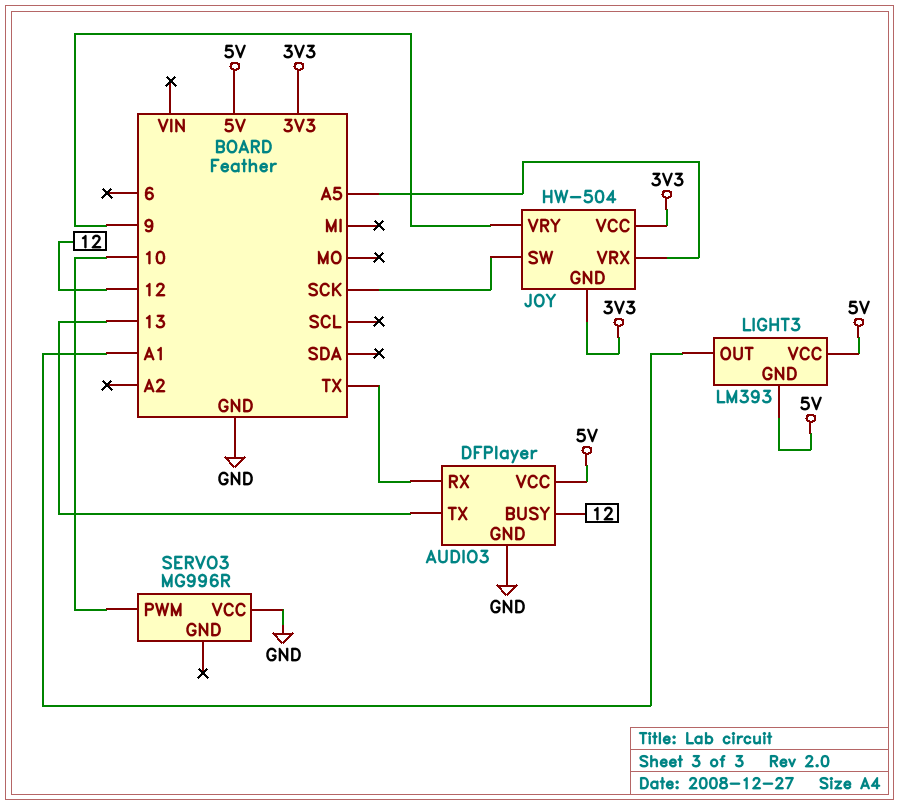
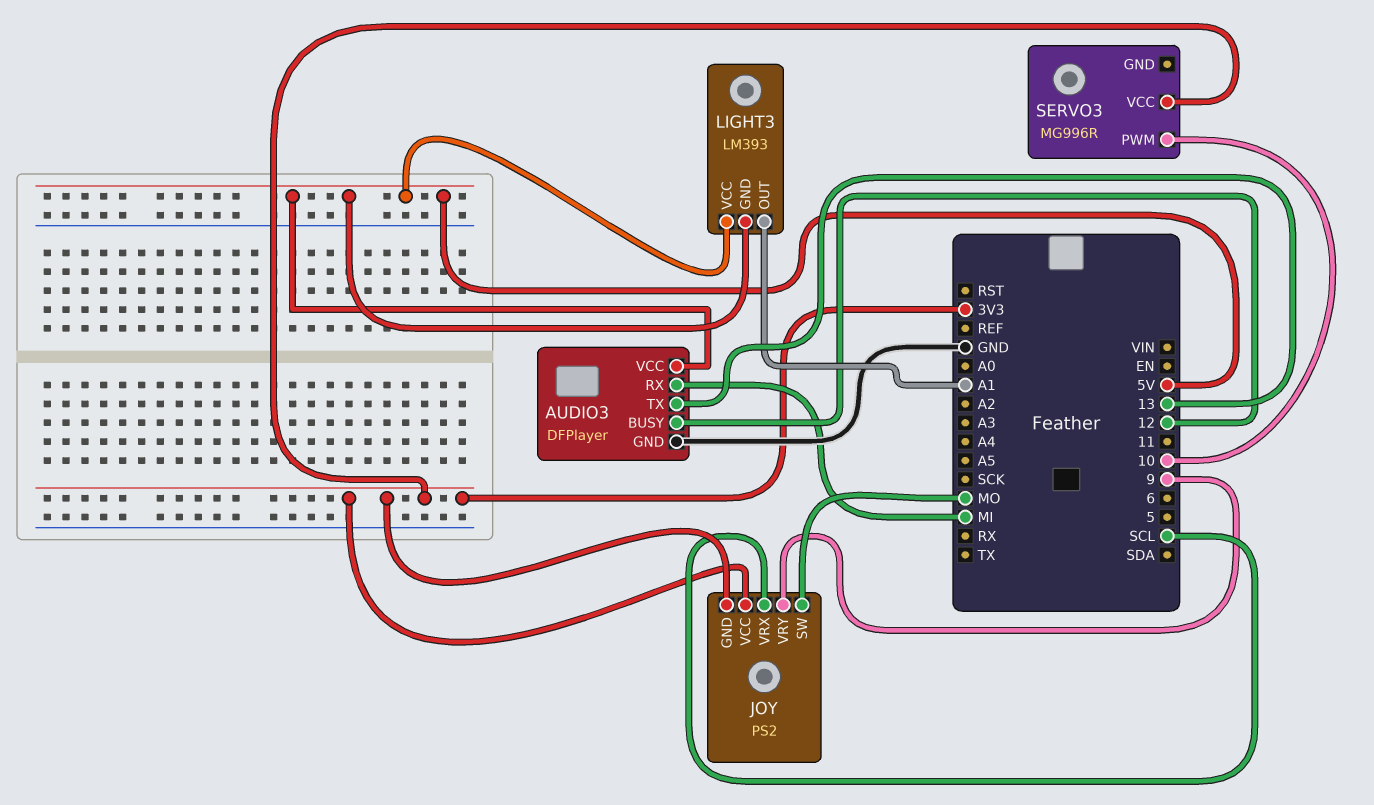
AUDIO3 pin RX: TX -> MI
JOY: HW-504 -> PS2
JOY pin SW: SCK -> MO
JOY pin VRX: A5 -> SCL
SERVO3 pin VCC: GND -> 3V3

